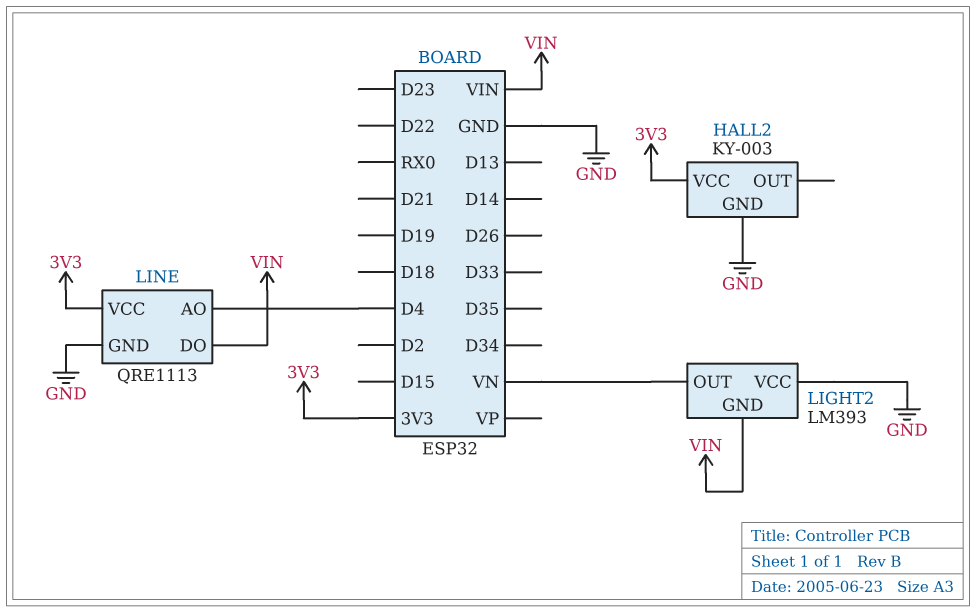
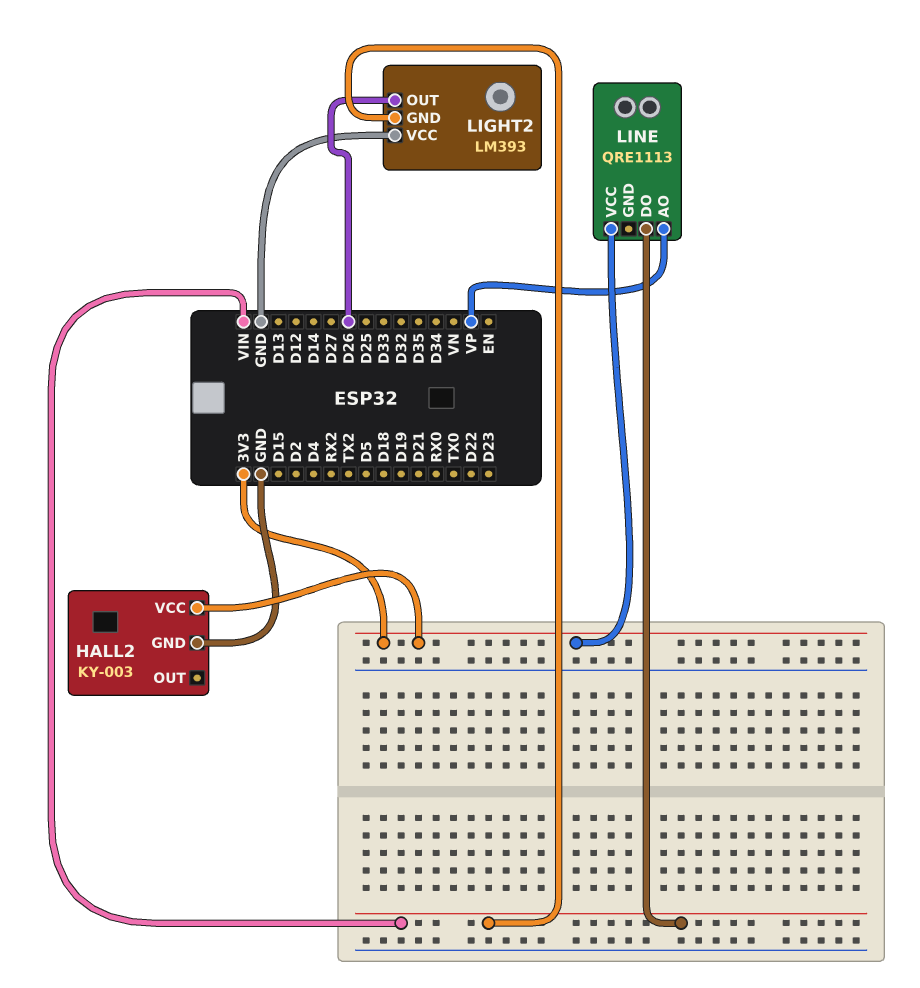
LIGHT2 pin OUT: VN -> D26
LINE pin AO: D4 -> VP
LINE pin GND: GND -> none

